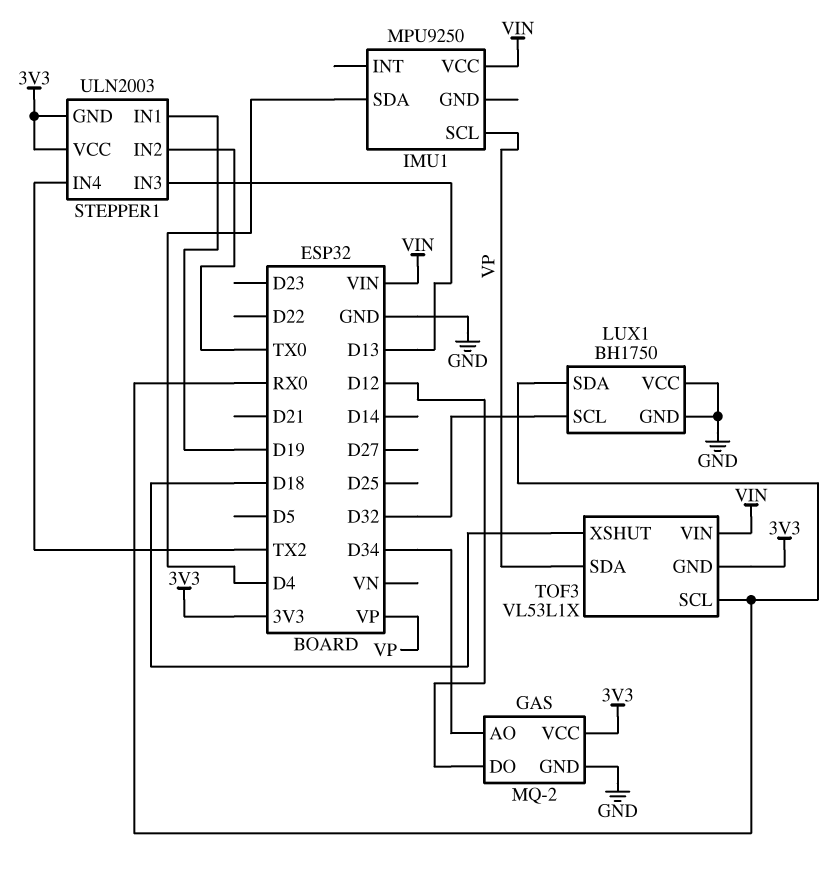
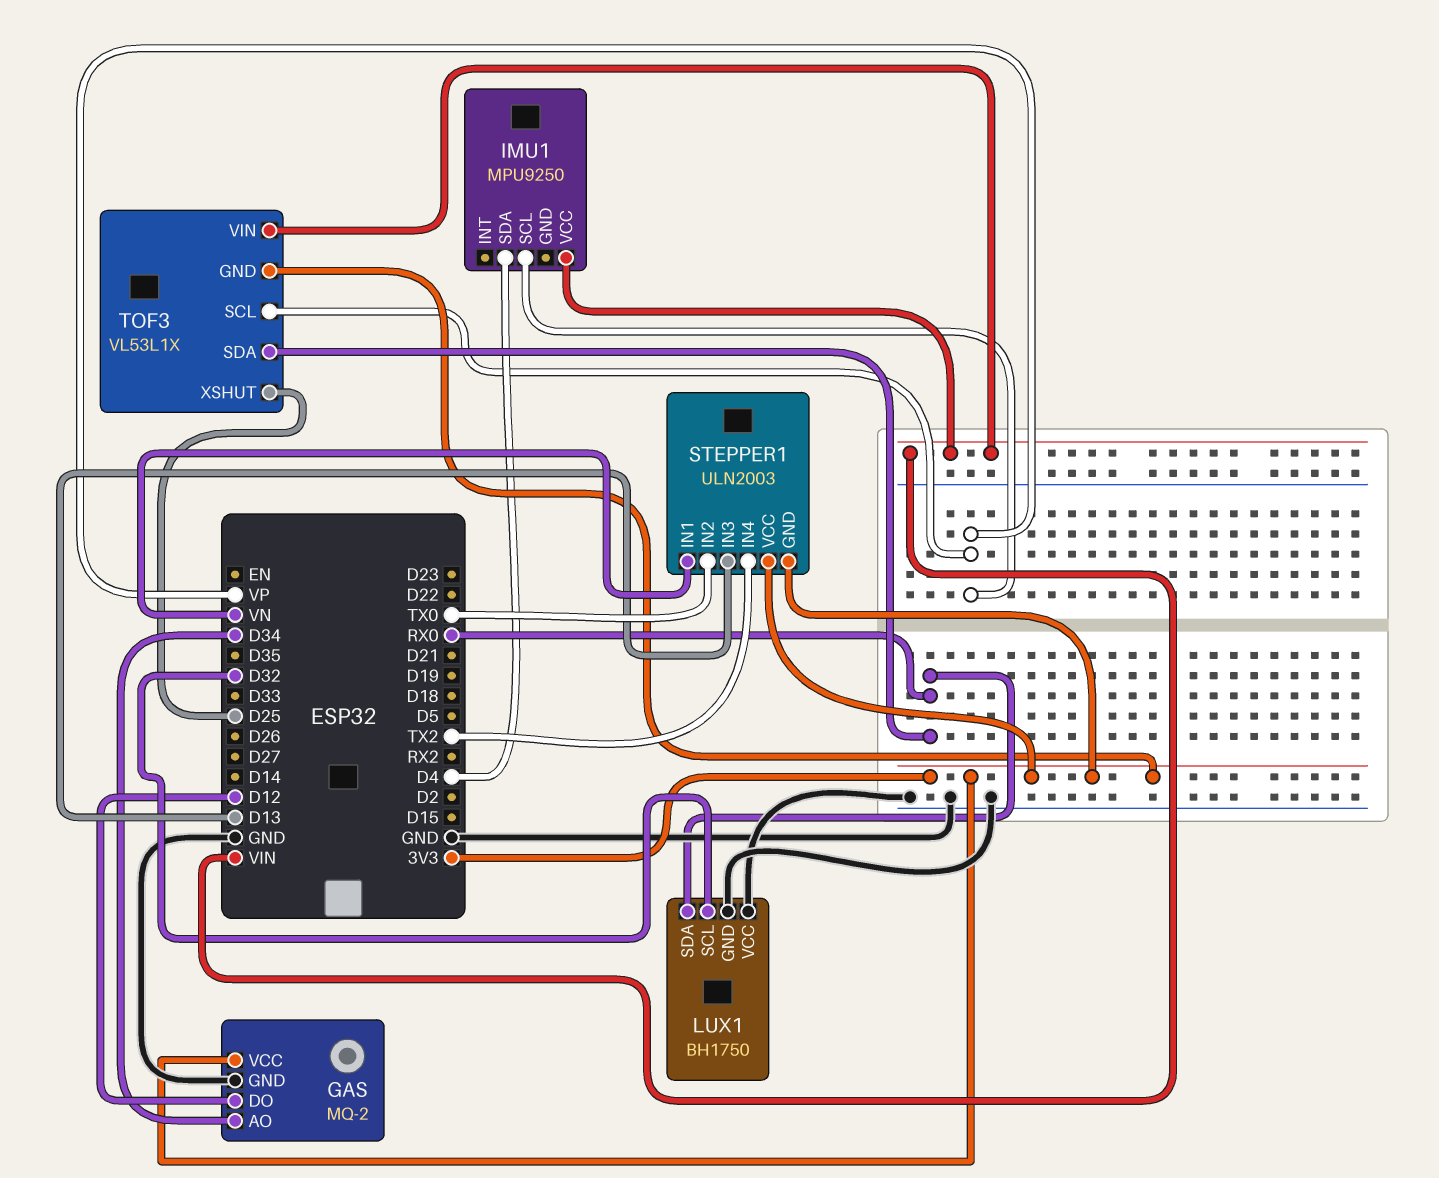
STEPPER1 pin IN1: D19 -> VN
TOF3 pin SCL: RX0 -> VP
TOF3 pin SDA: VP -> RX0
TOF3 pin XSHUT: D18 -> D25

